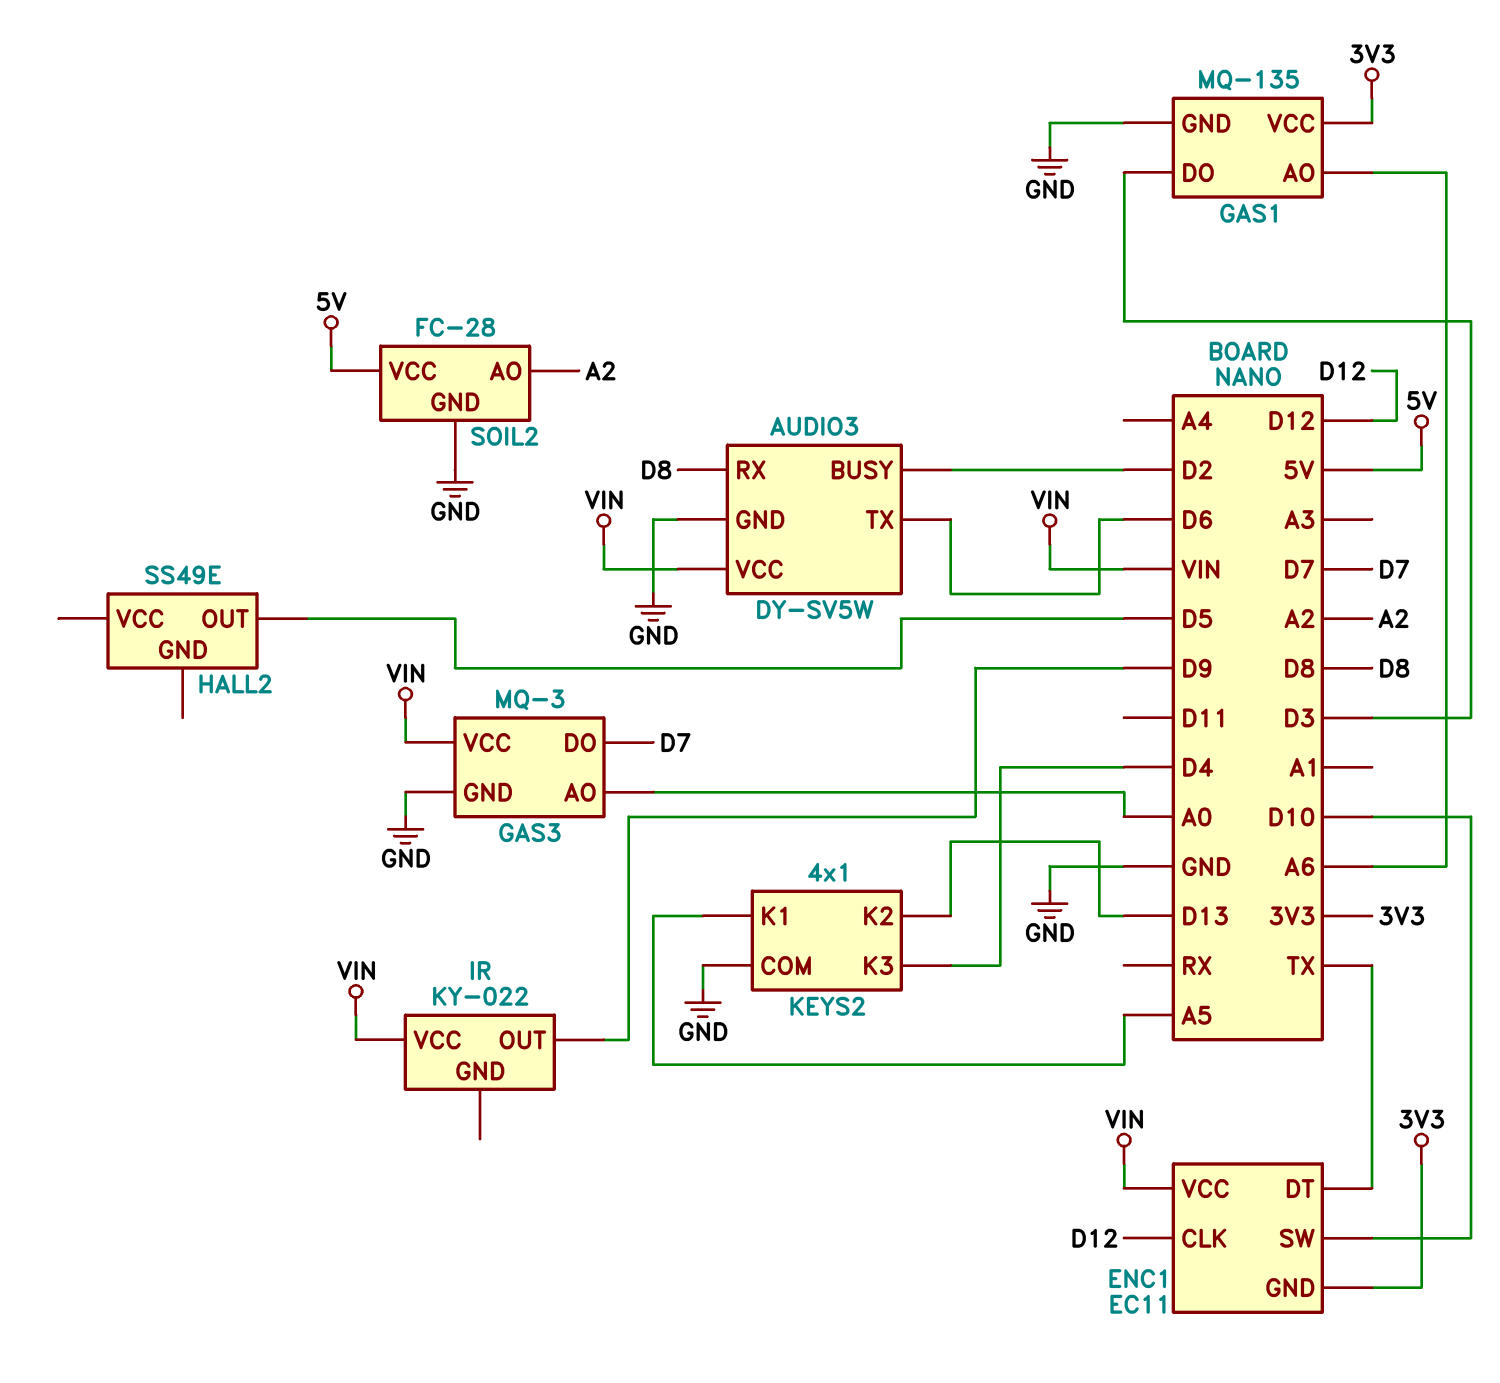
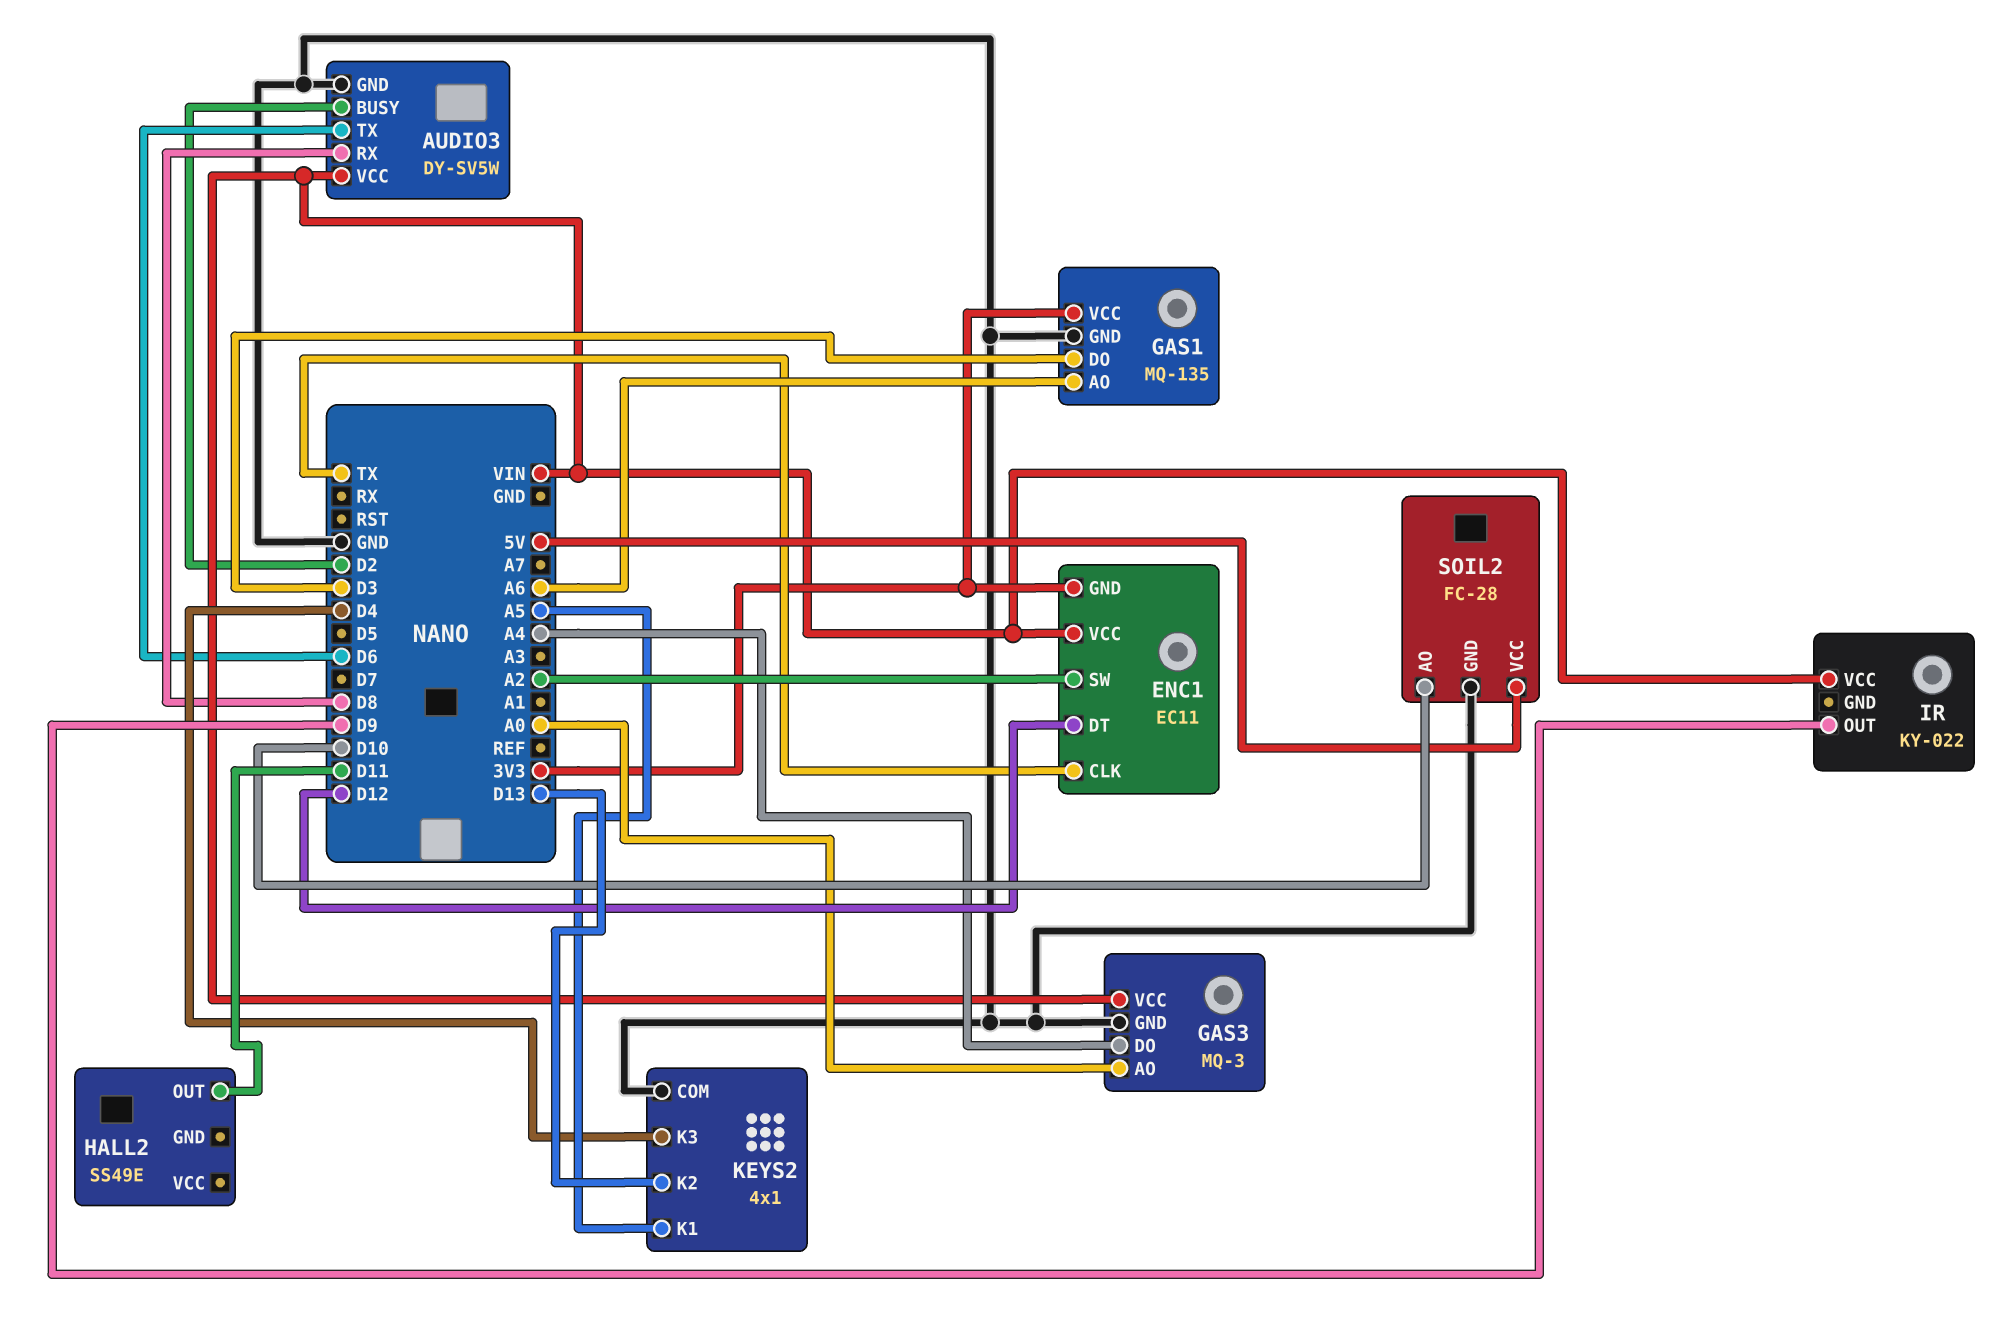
ENC1 pin CLK: D12 -> TX
ENC1 pin DT: TX -> D12
ENC1 pin SW: D10 -> A2
GAS3 pin DO: D7 -> A4
HALL2 pin OUT: D5 -> D11
SOIL2 pin AO: A2 -> D10

